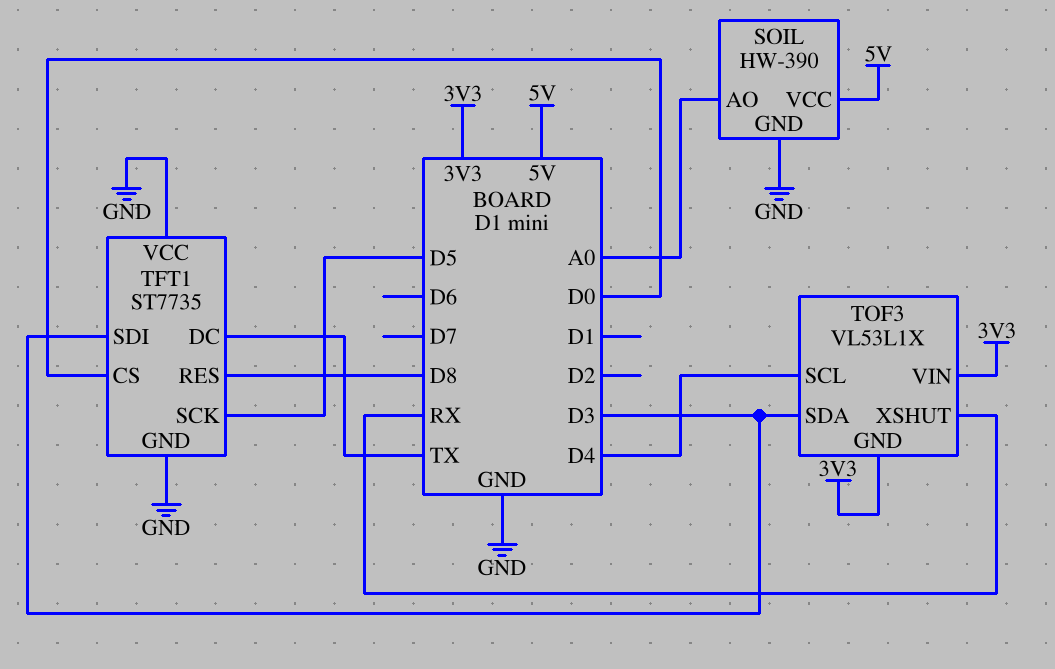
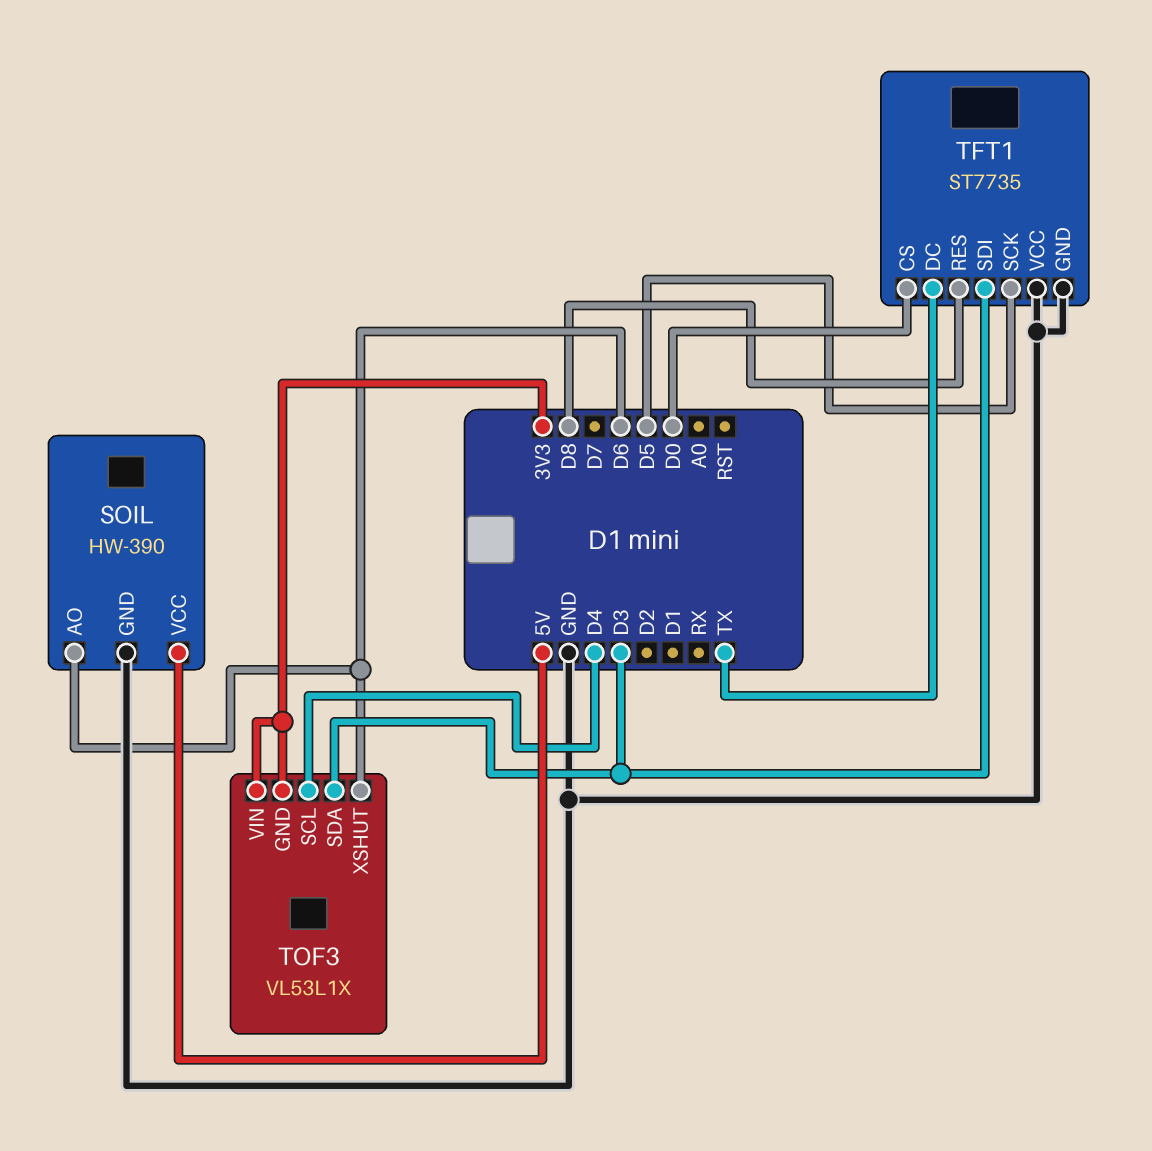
SOIL pin AO: A0 -> D6
TOF3 pin XSHUT: RX -> D6

